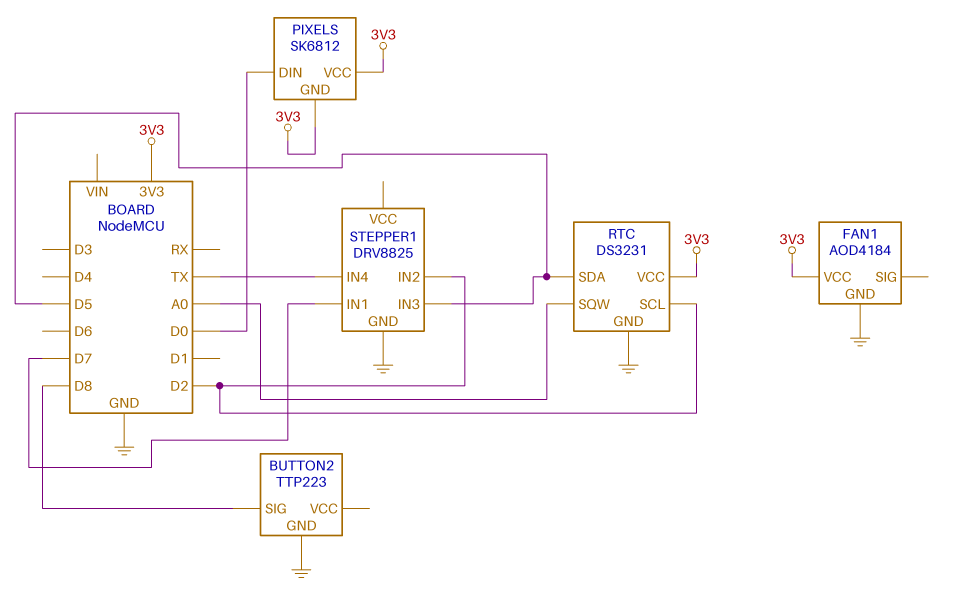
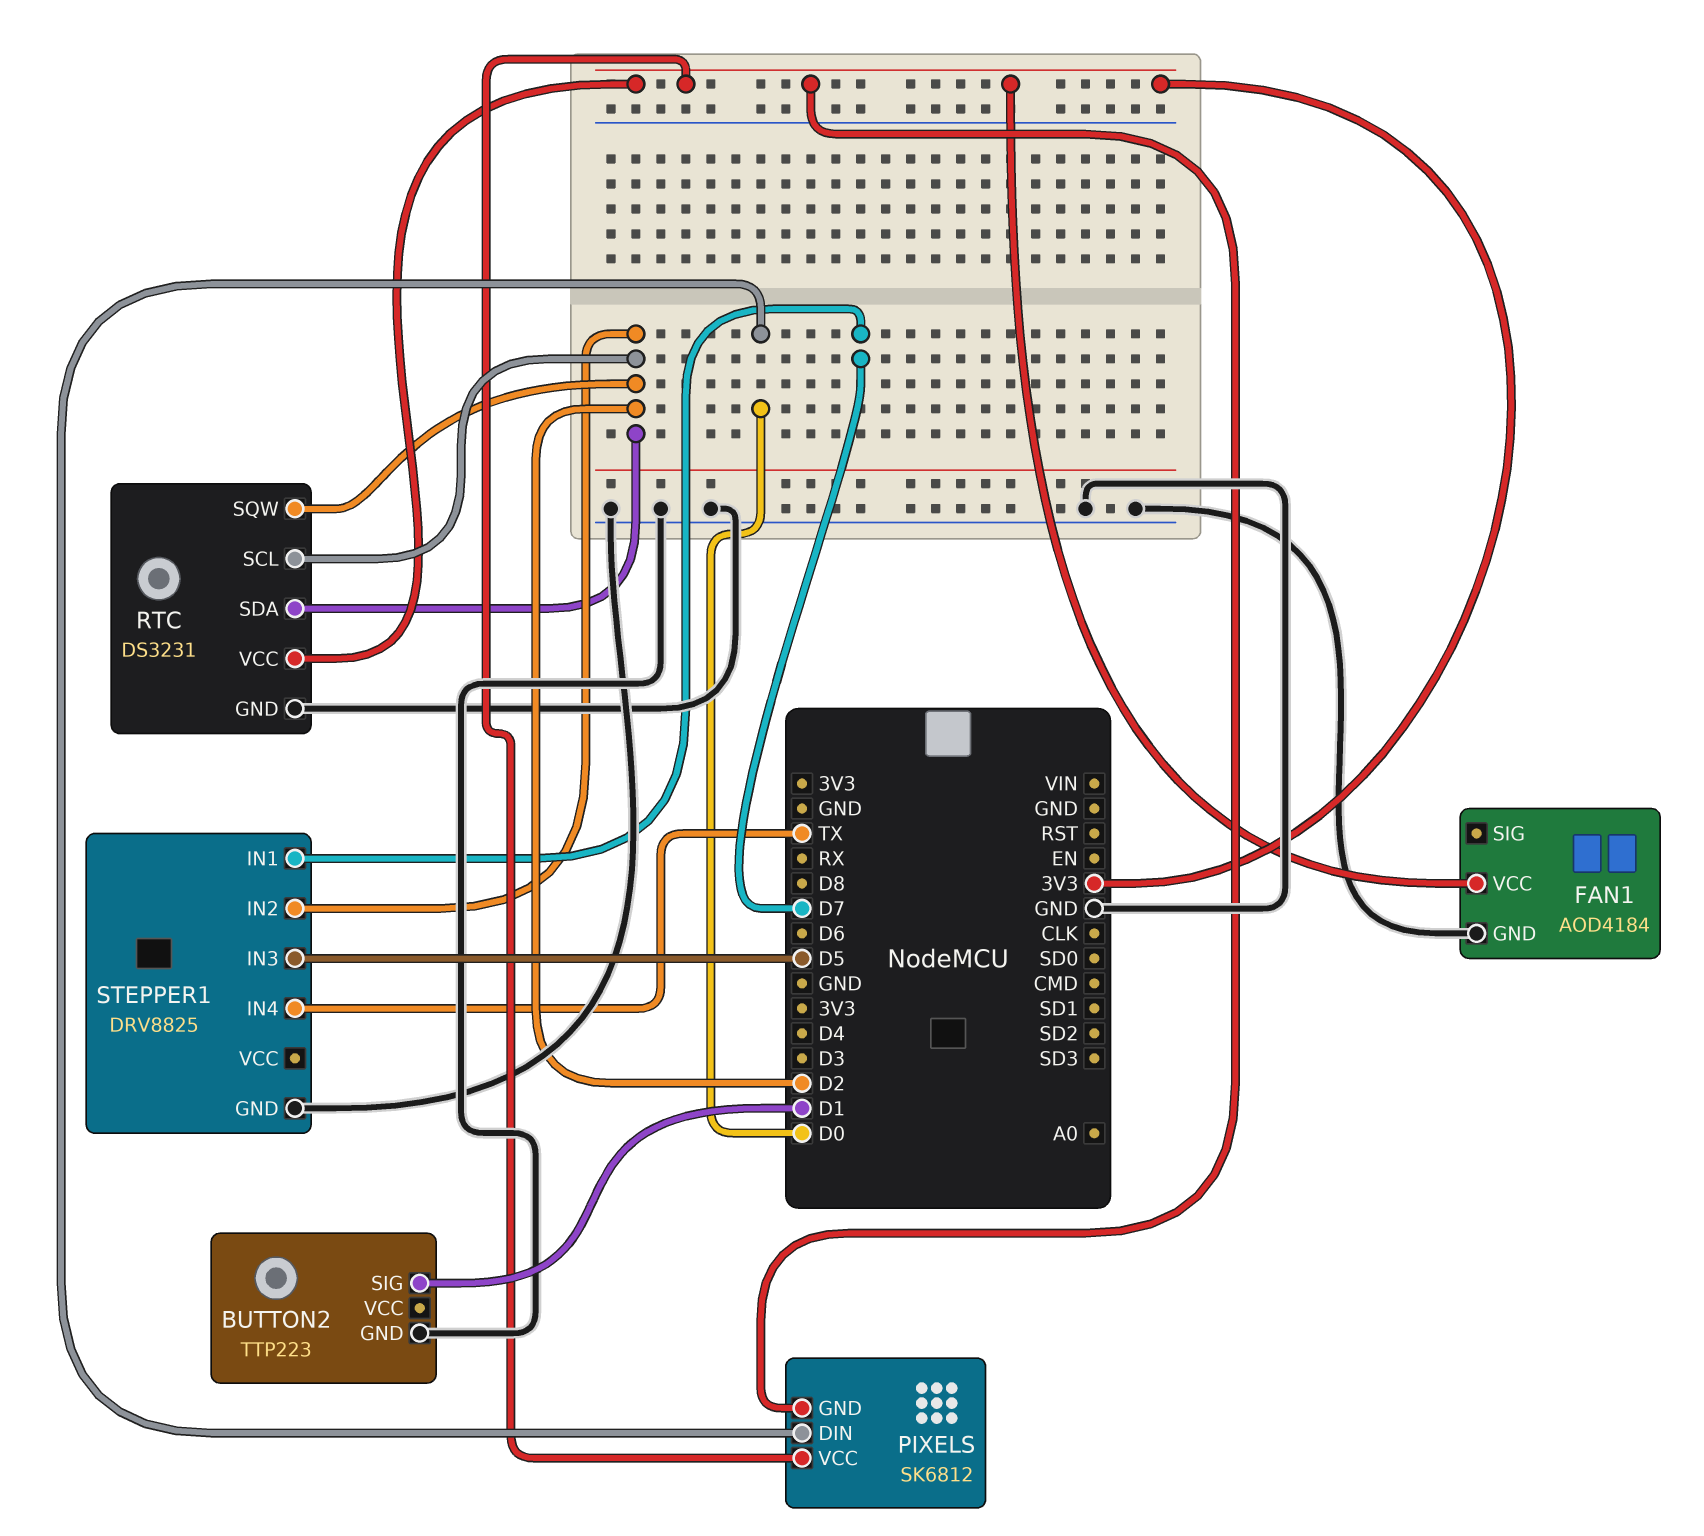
BUTTON2 pin SIG: D8 -> D1
RTC pin SDA: D5 -> D2
RTC pin SQW: A0 -> D2

